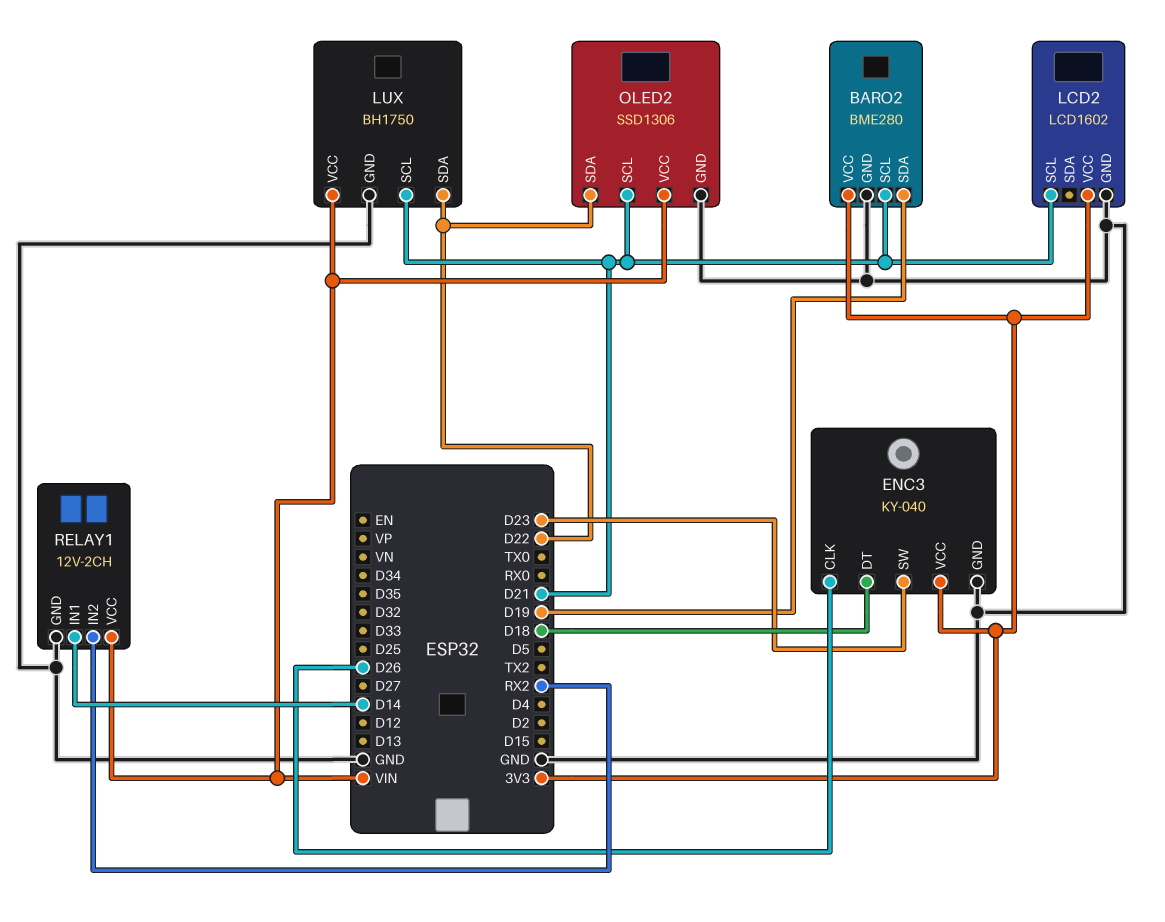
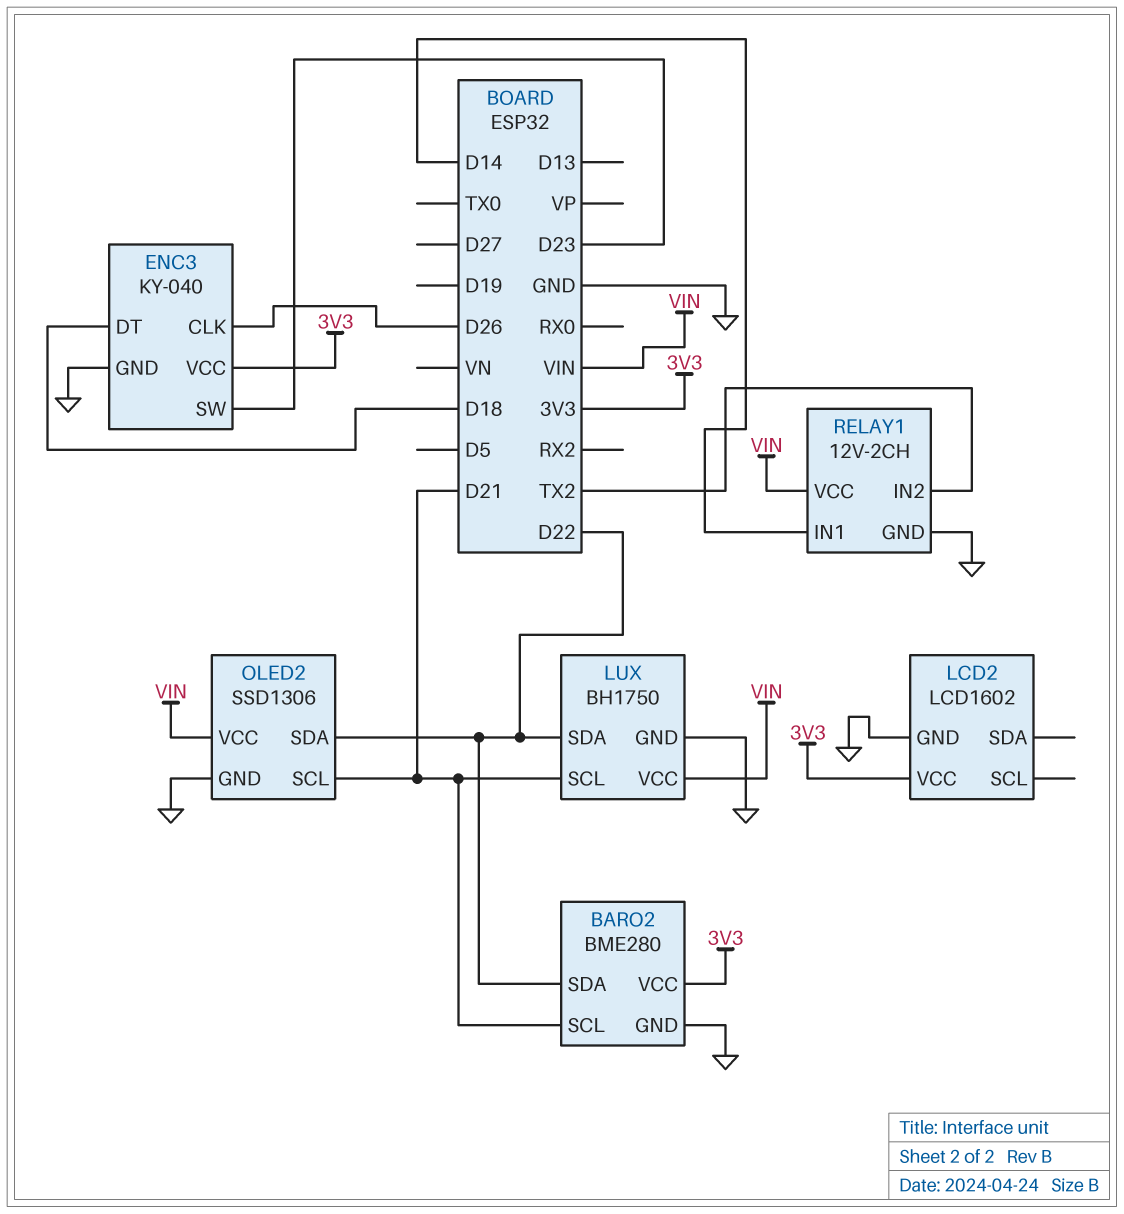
BARO2 pin SDA: D19 -> D22
LCD2 pin SCL: D21 -> none
RELAY1 pin IN2: RX2 -> TX2

